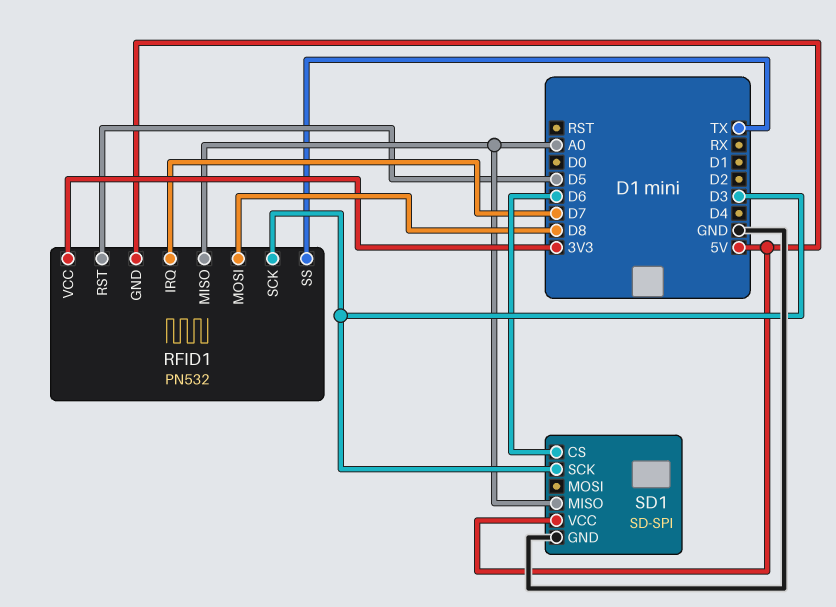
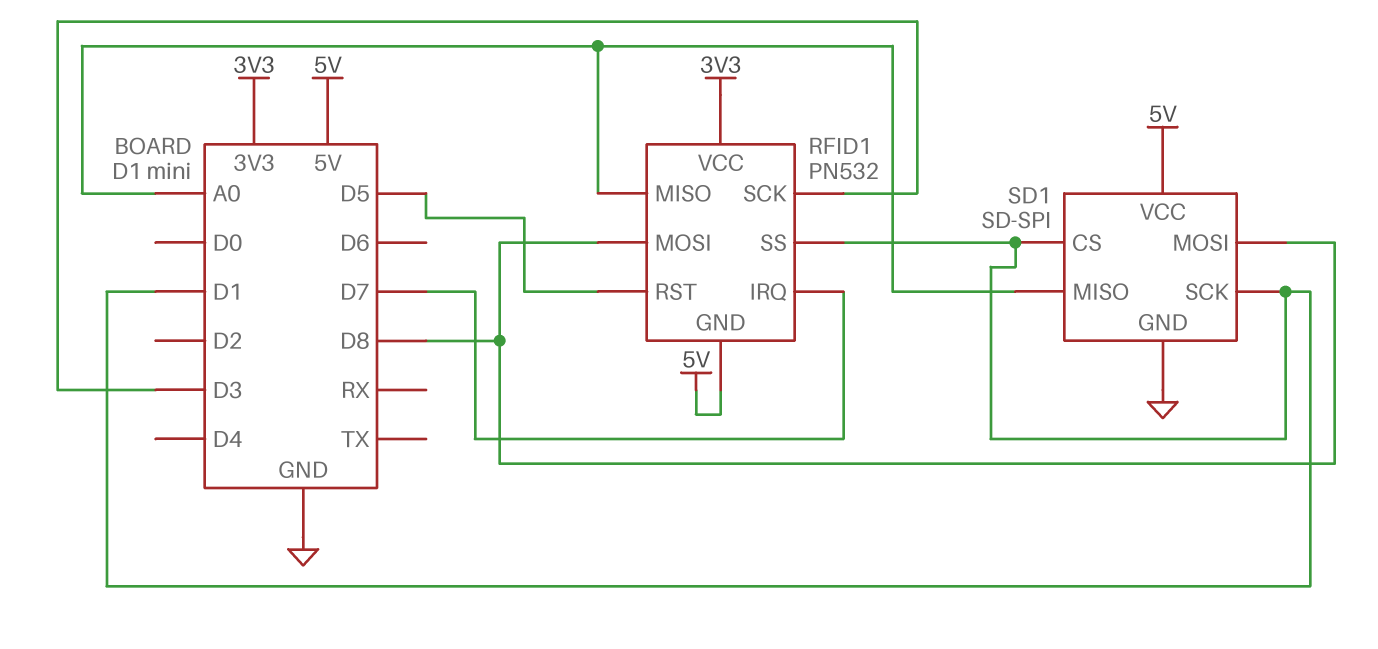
RFID1 pin SS: TX -> D1
SD1 pin CS: D6 -> D1
SD1 pin MOSI: none -> D8
SD1 pin SCK: D3 -> D1

